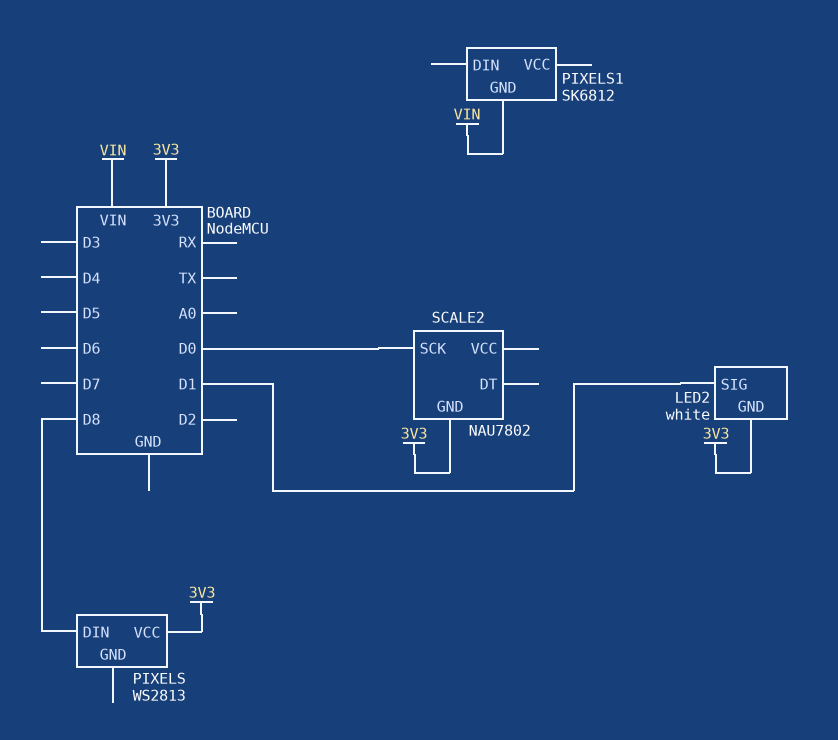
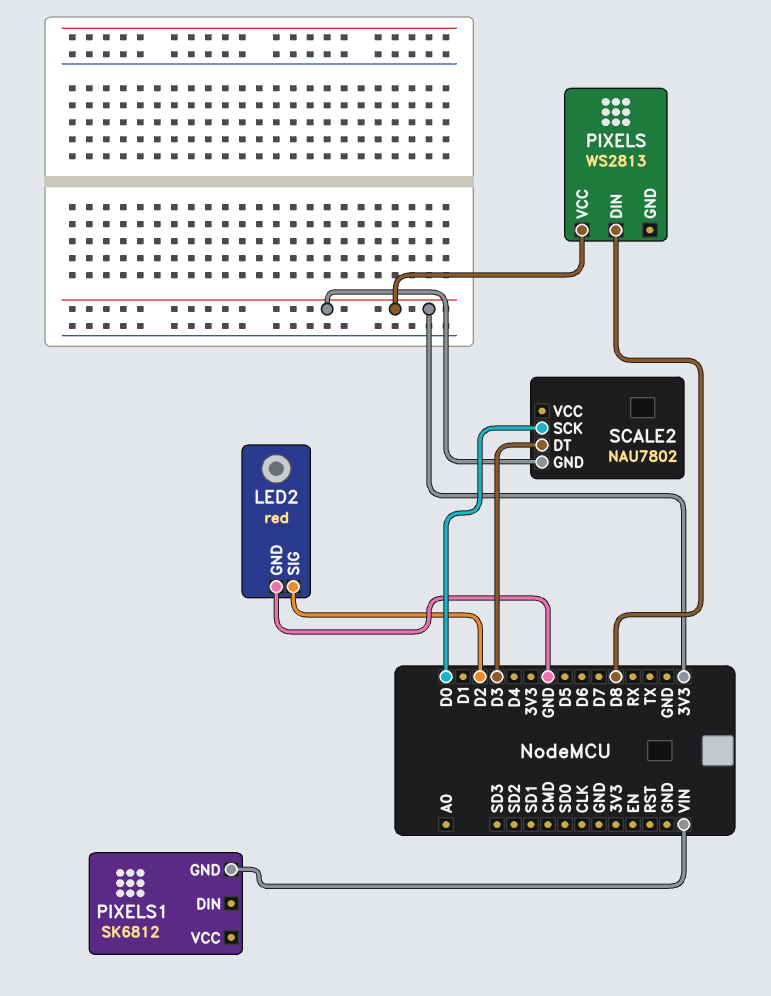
LED2: white -> red
LED2 pin GND: 3V3 -> GND
LED2 pin SIG: D1 -> D2
SCALE2 pin DT: none -> D3

